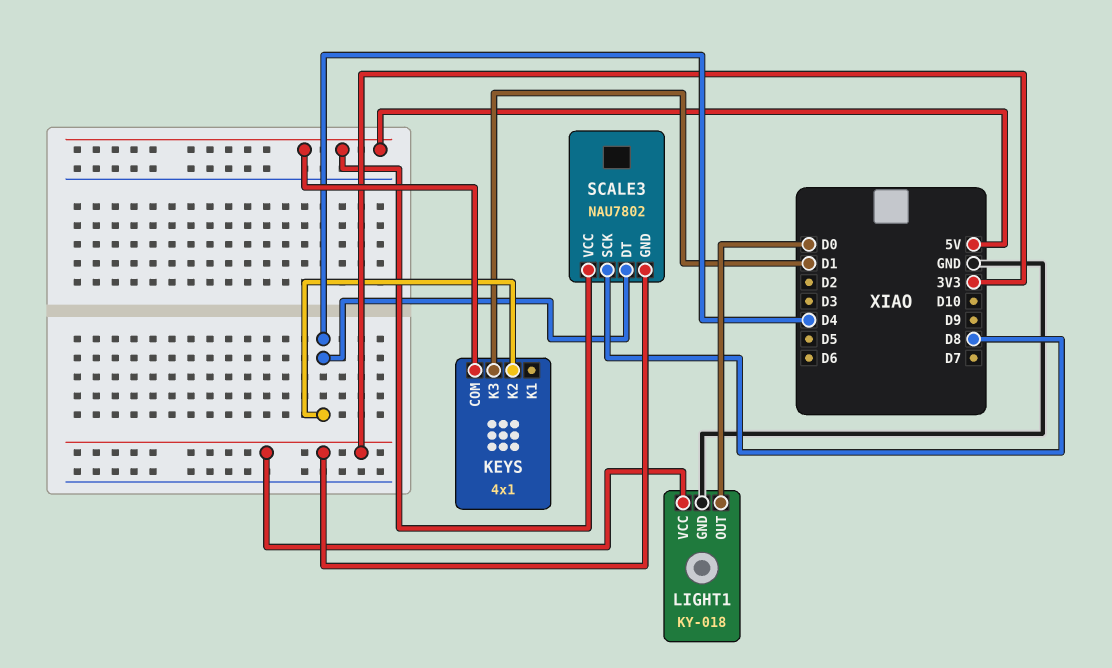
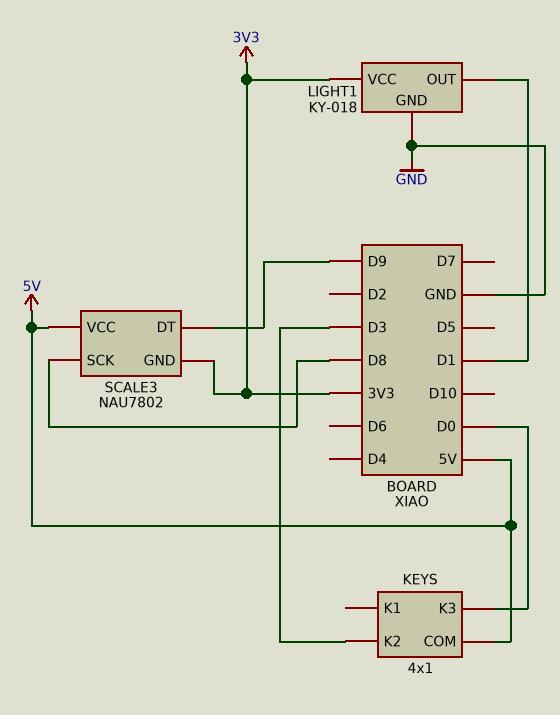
KEYS pin K2: D4 -> D3
KEYS pin K3: D1 -> D0
LIGHT1 pin OUT: D0 -> D1
SCALE3 pin DT: D4 -> D9

